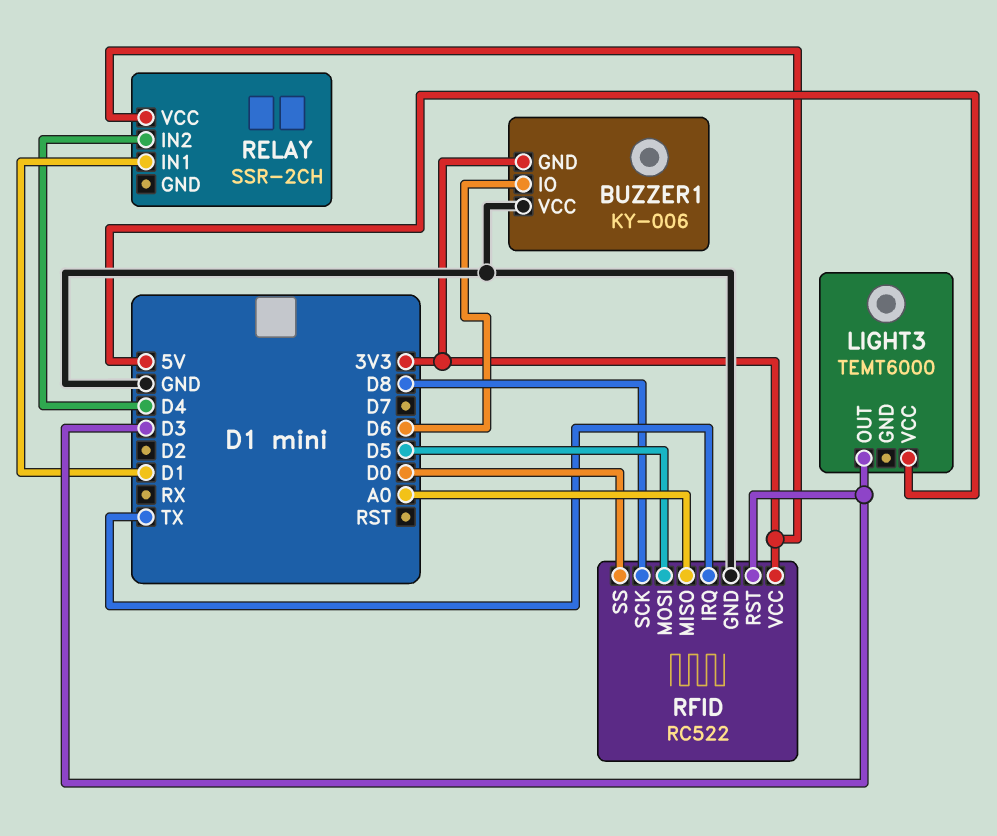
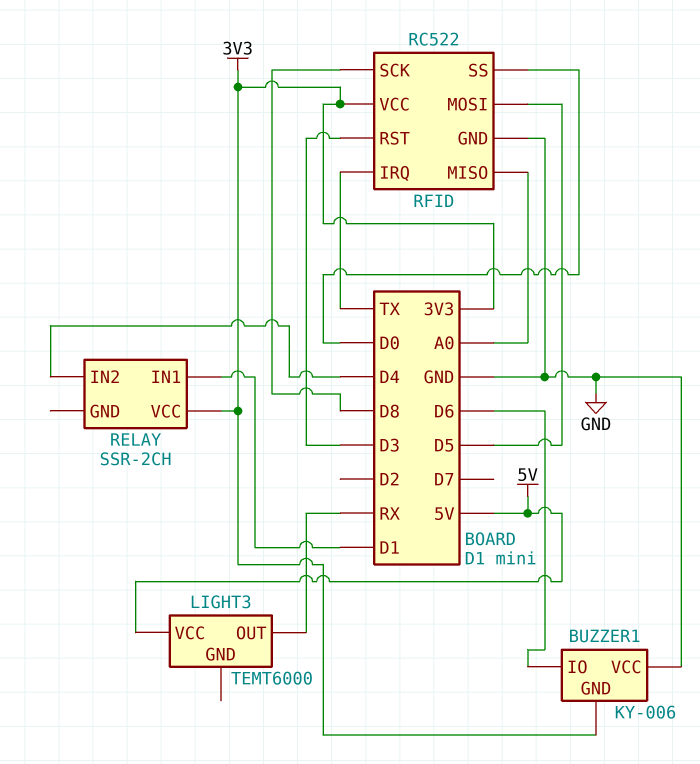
LIGHT3 pin OUT: D3 -> RX

